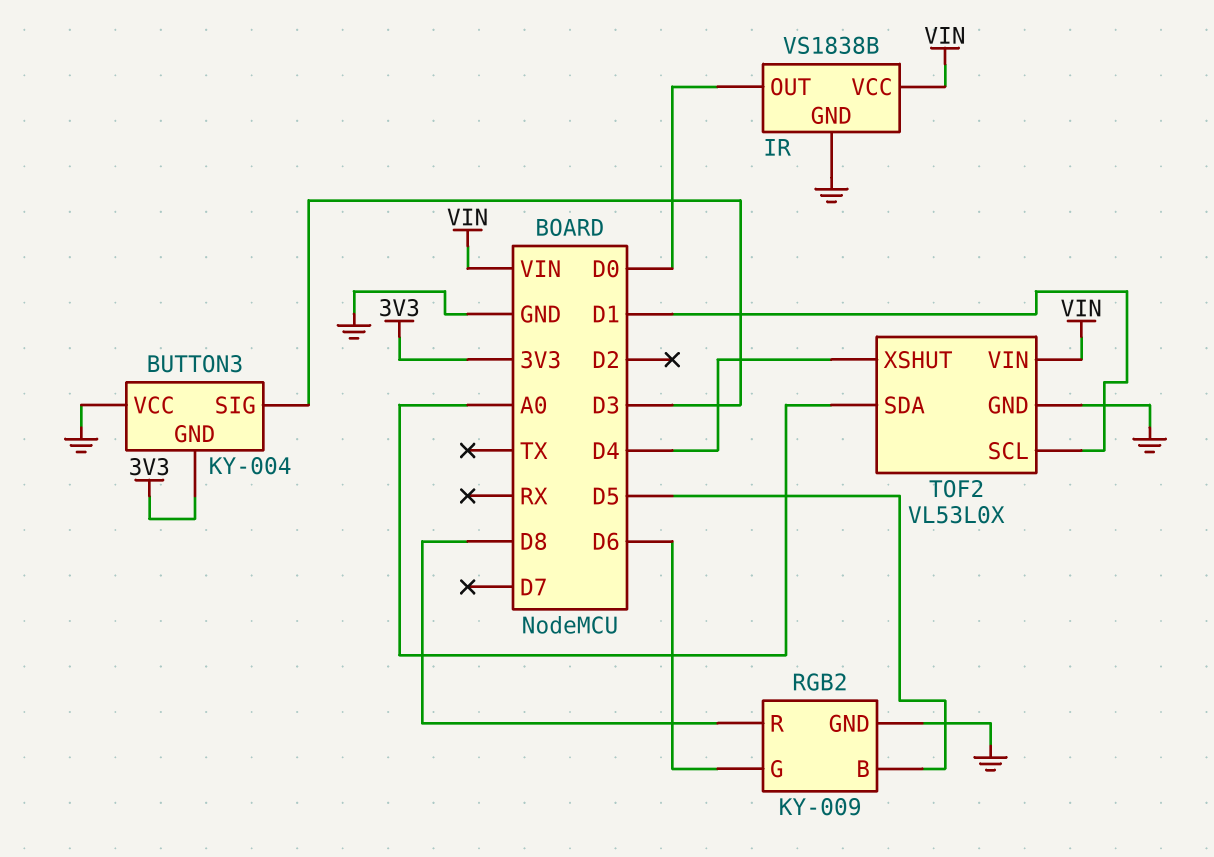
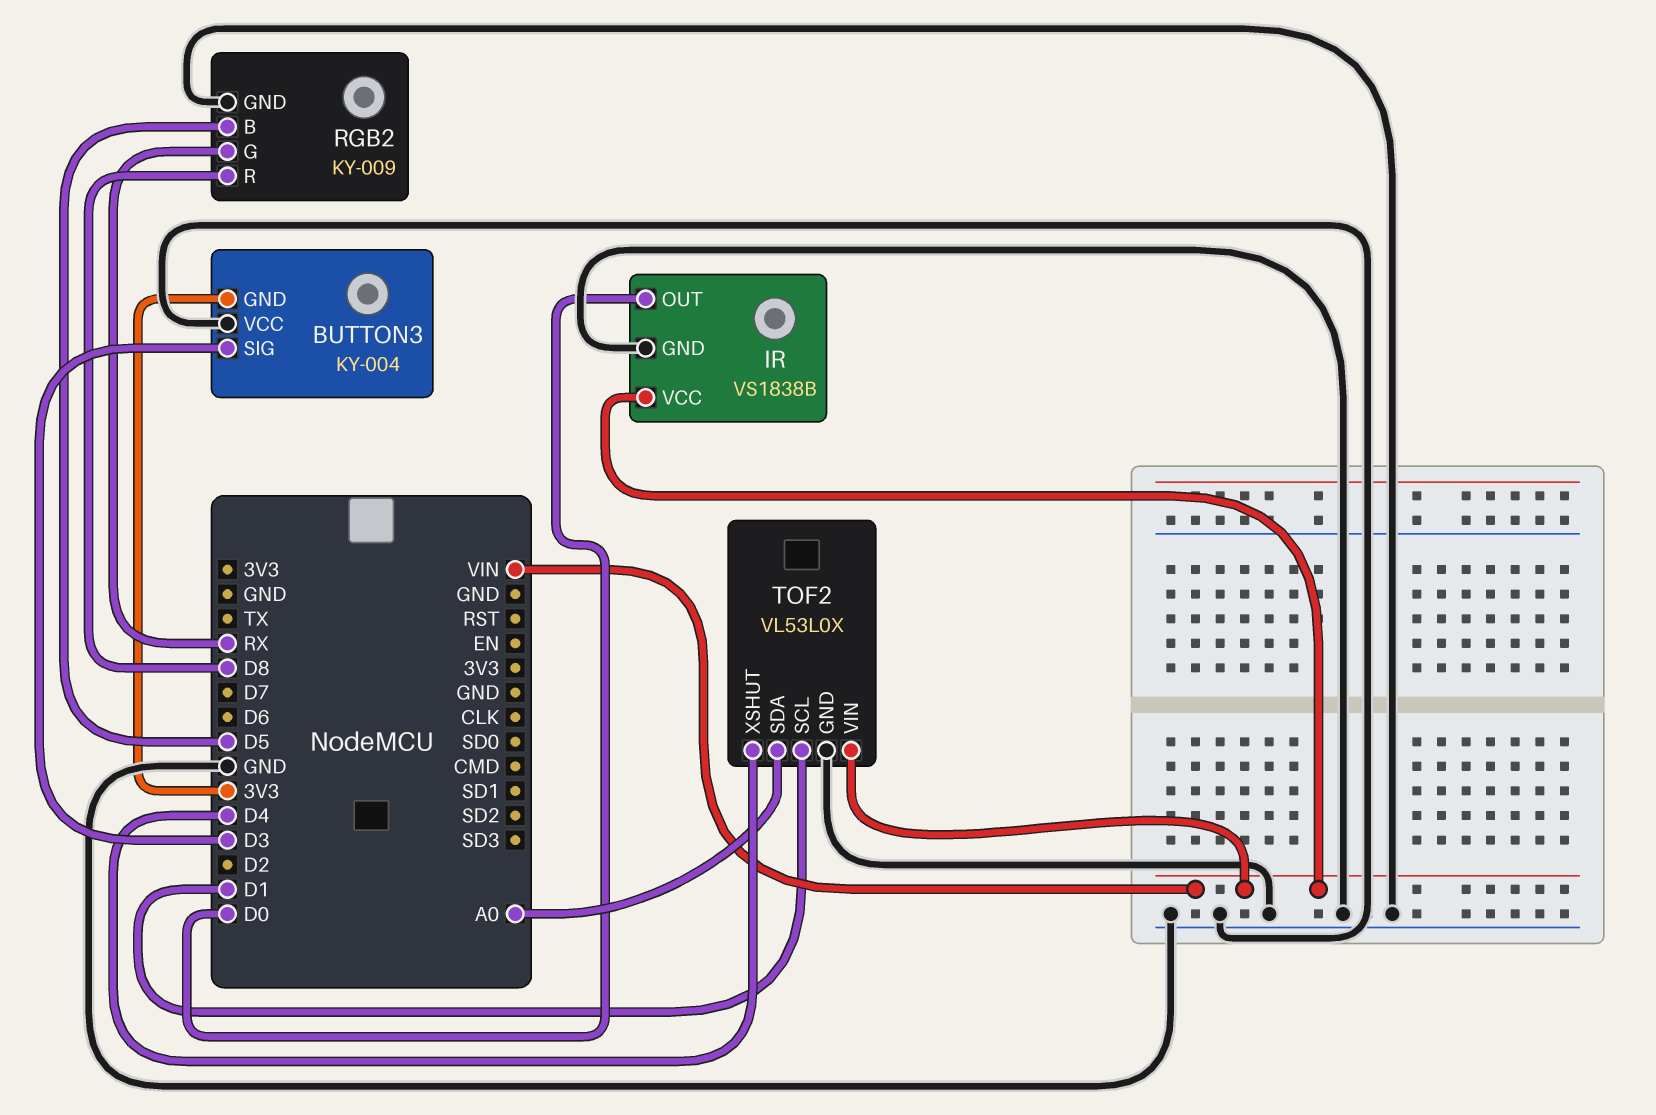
RGB2 pin G: D6 -> RX

